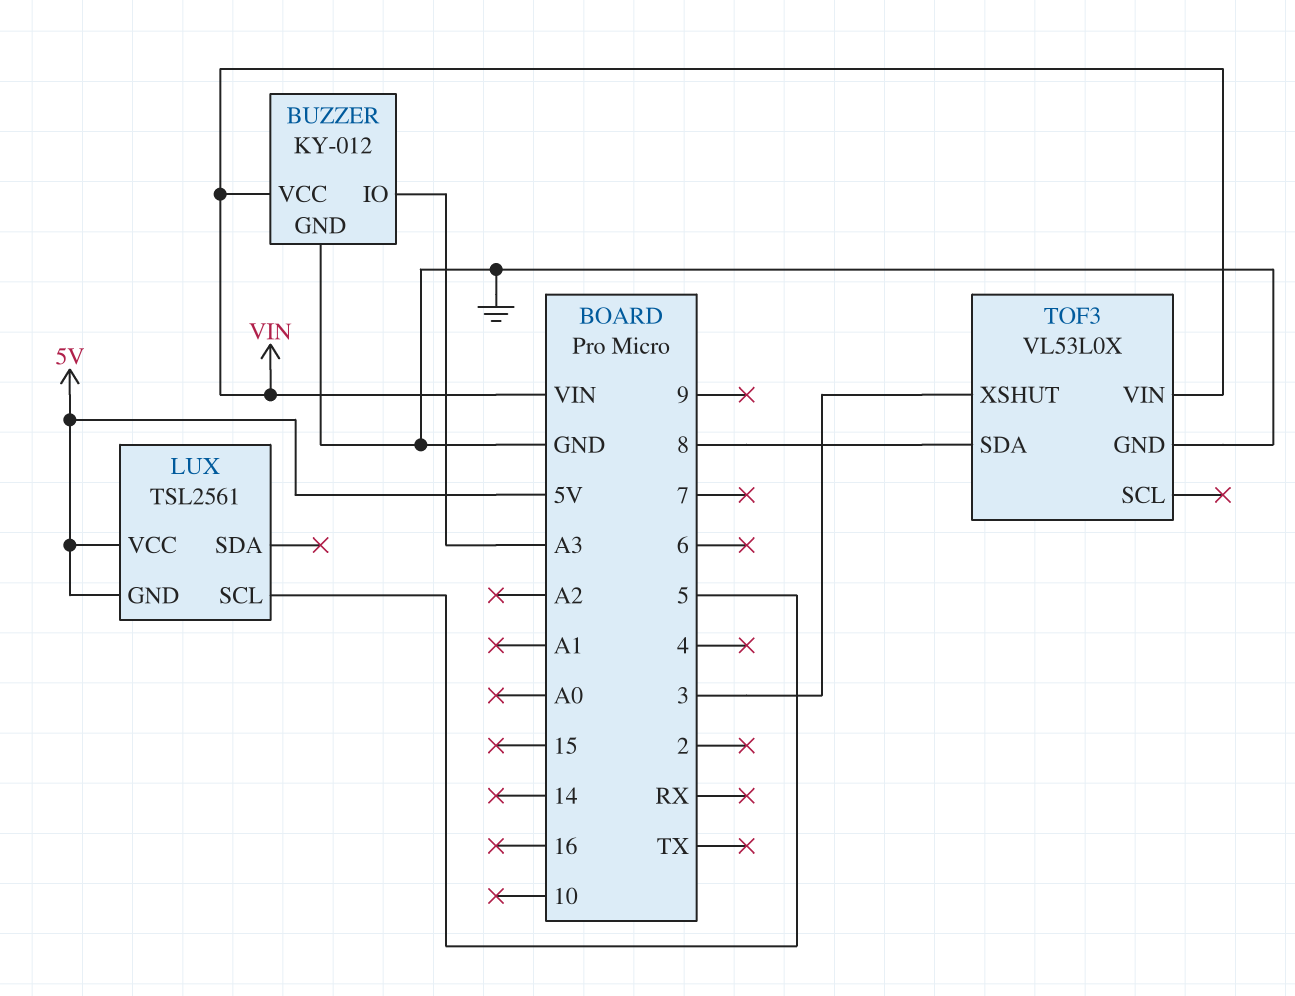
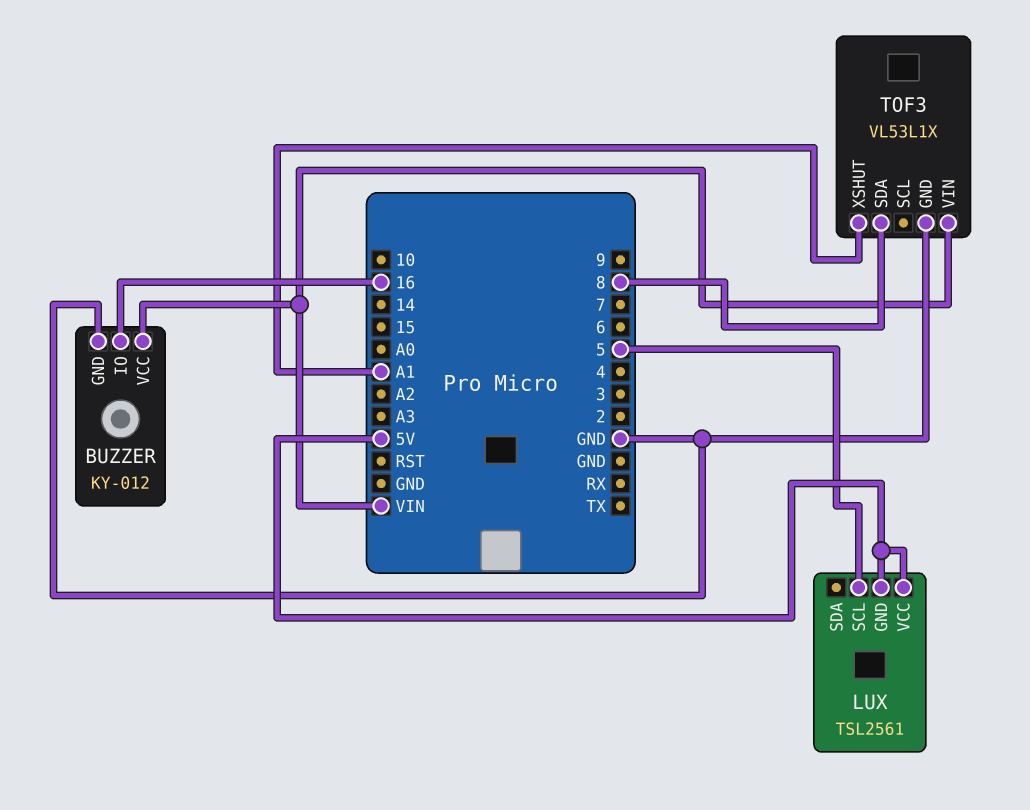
BUZZER pin IO: A3 -> 16
TOF3: VL53L0X -> VL53L1X
TOF3 pin XSHUT: 3 -> A1

